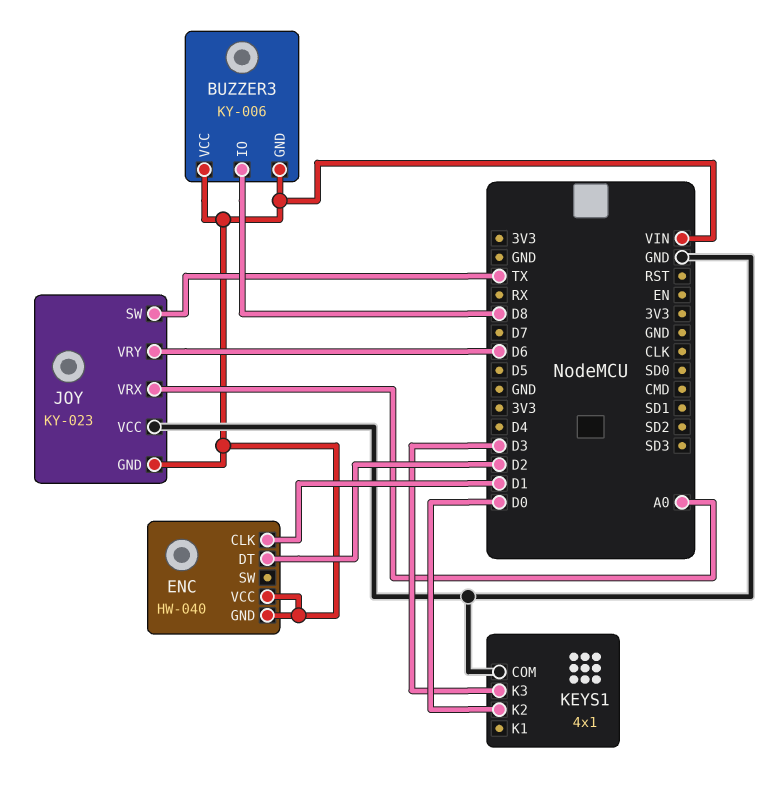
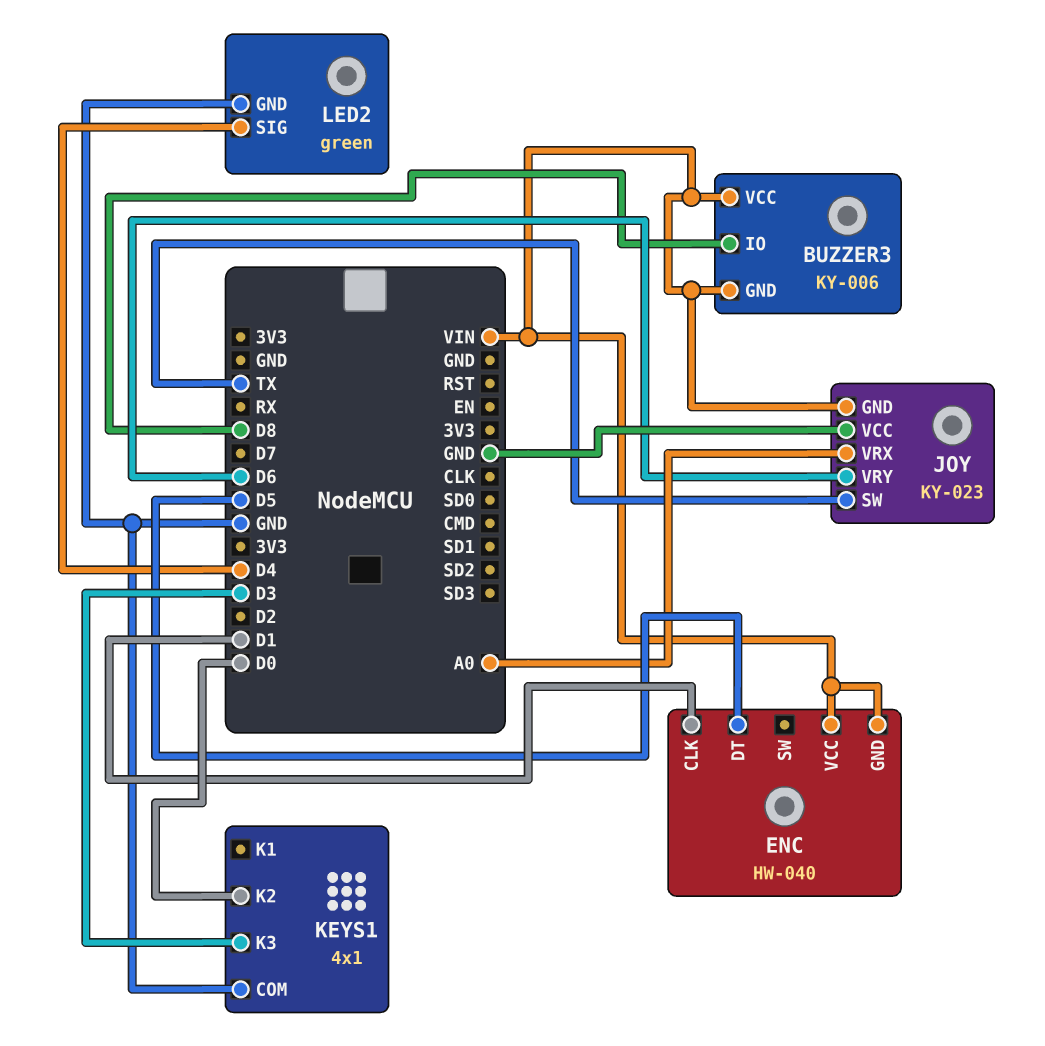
ENC pin DT: D2 -> D5
LED2: none -> green
LED2 pin GND: none -> GND
LED2 pin SIG: none -> D4

